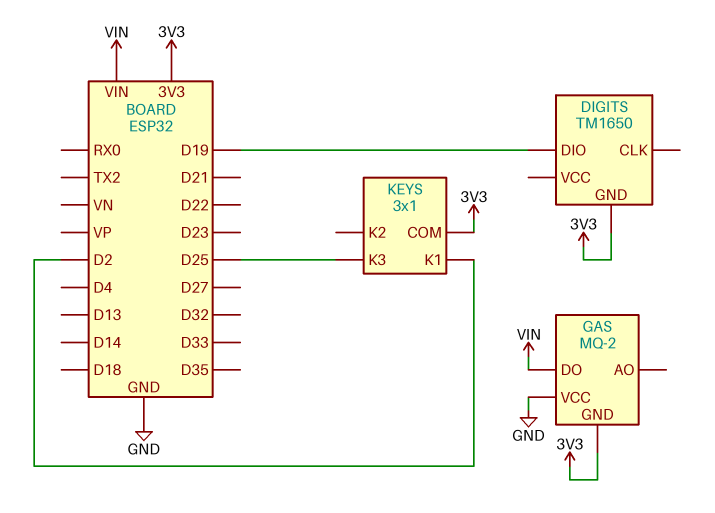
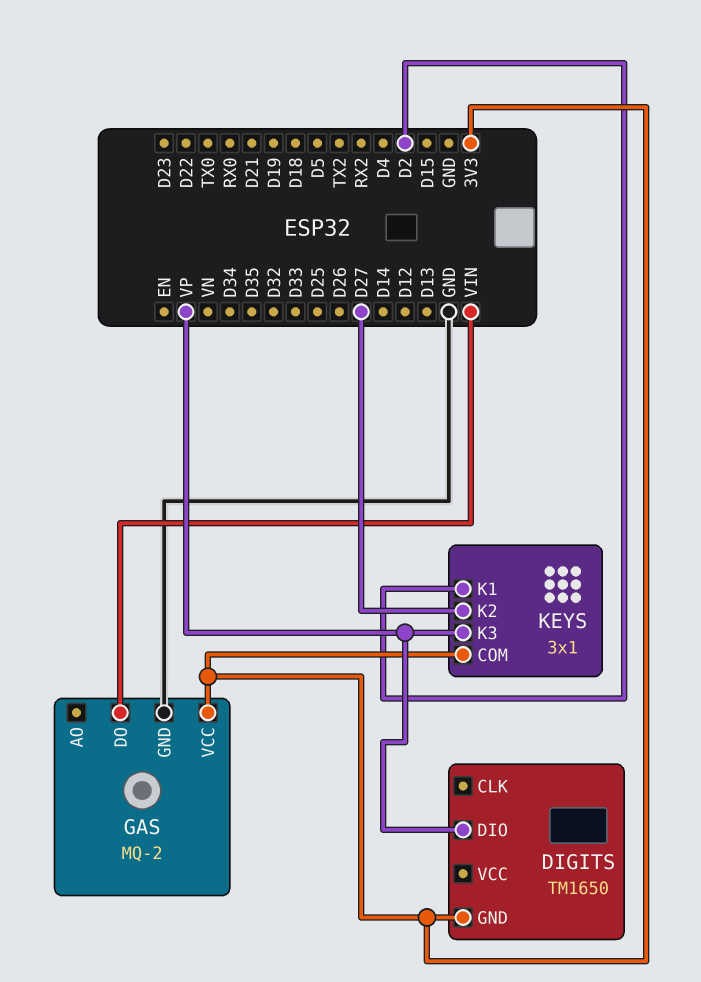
DIGITS pin DIO: D19 -> VP
GAS pin GND: 3V3 -> GND
GAS pin VCC: GND -> 3V3
KEYS pin K2: none -> D27
KEYS pin K3: D25 -> VP

